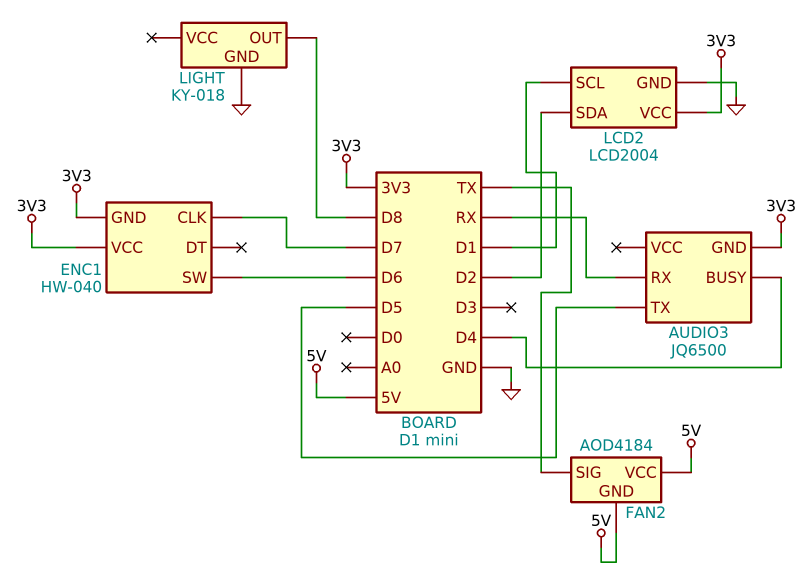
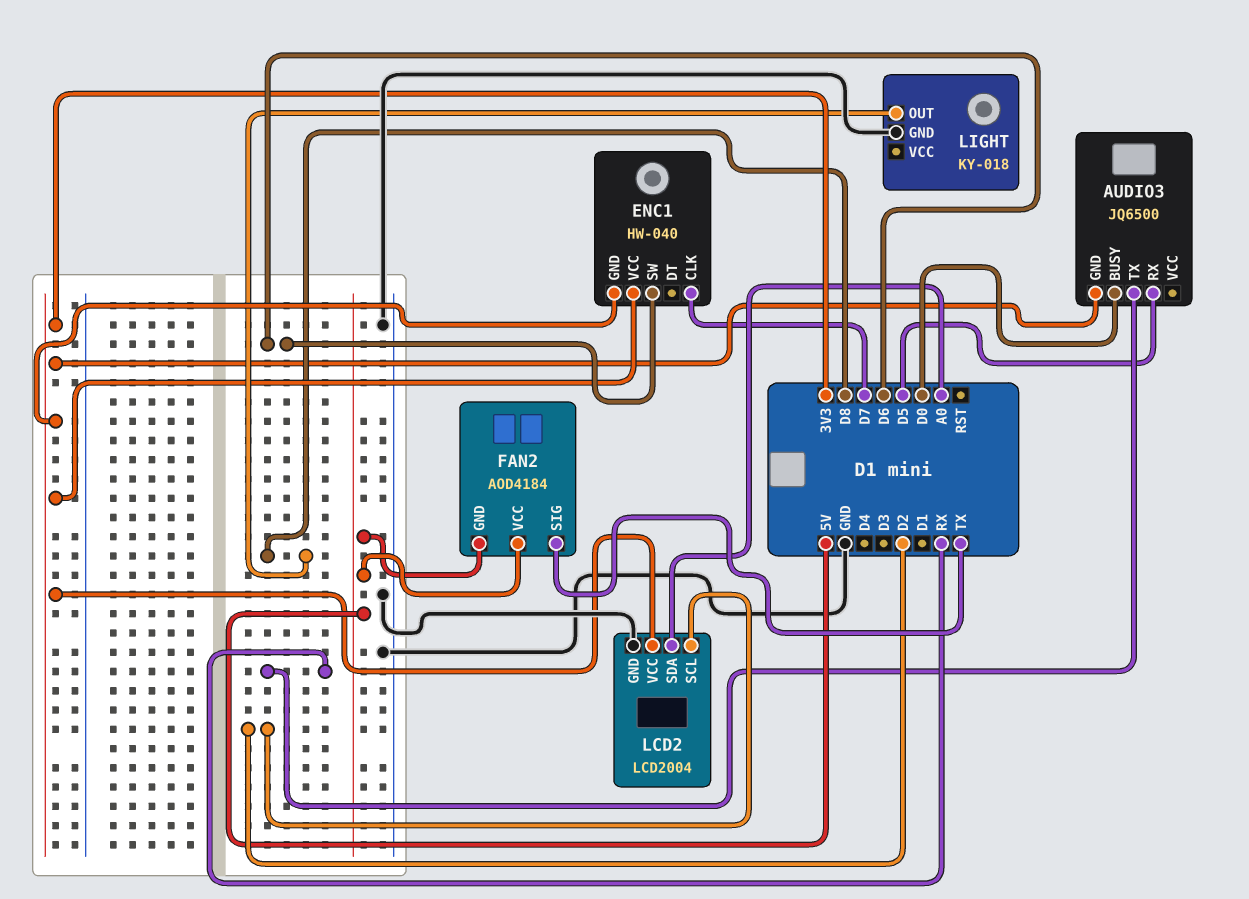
AUDIO3 pin BUSY: D4 -> D0
AUDIO3 pin RX: RX -> D5
AUDIO3 pin TX: D5 -> RX
LCD2 pin SCL: D1 -> D2
LCD2 pin SDA: D2 -> A0

